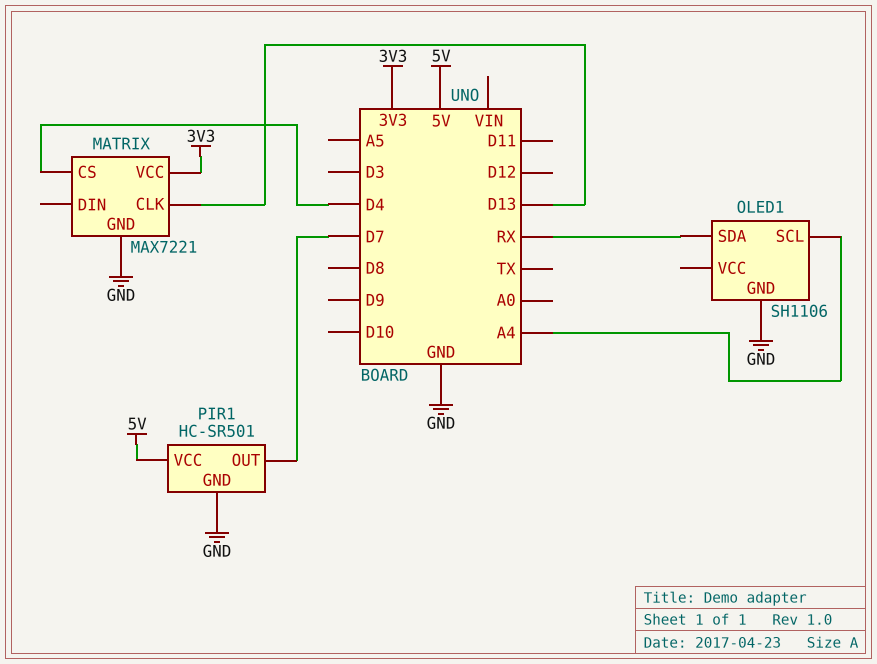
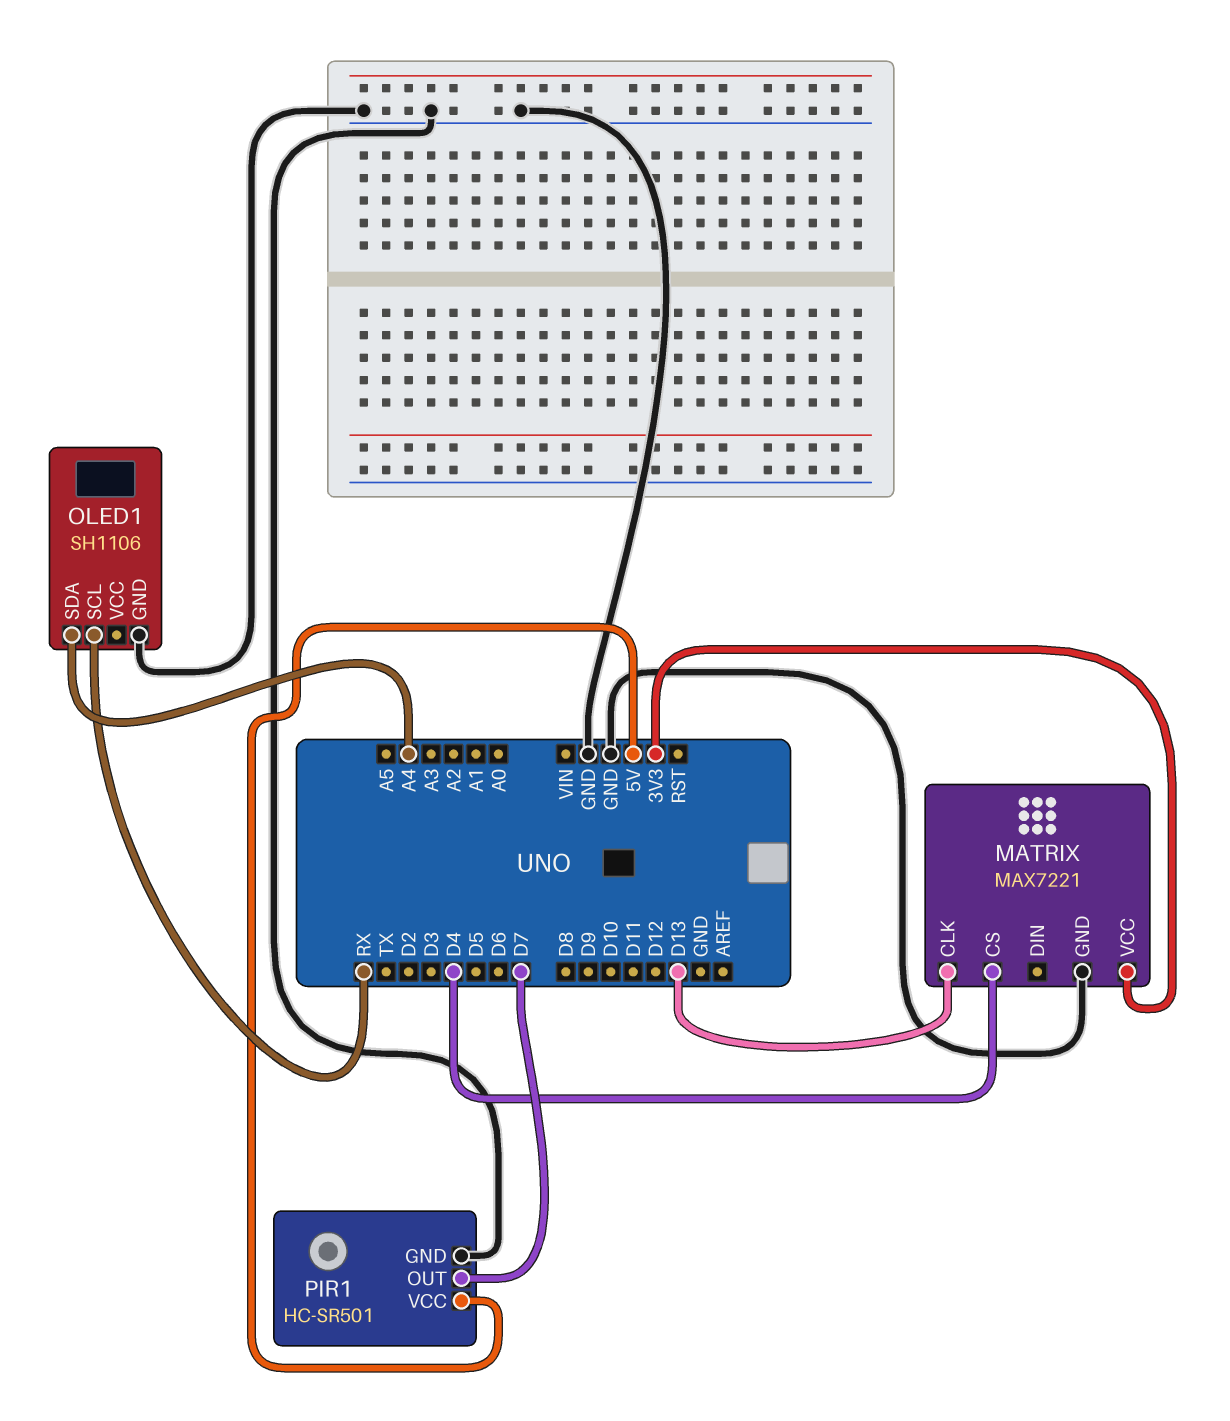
OLED1 pin SCL: A4 -> RX
OLED1 pin SDA: RX -> A4

